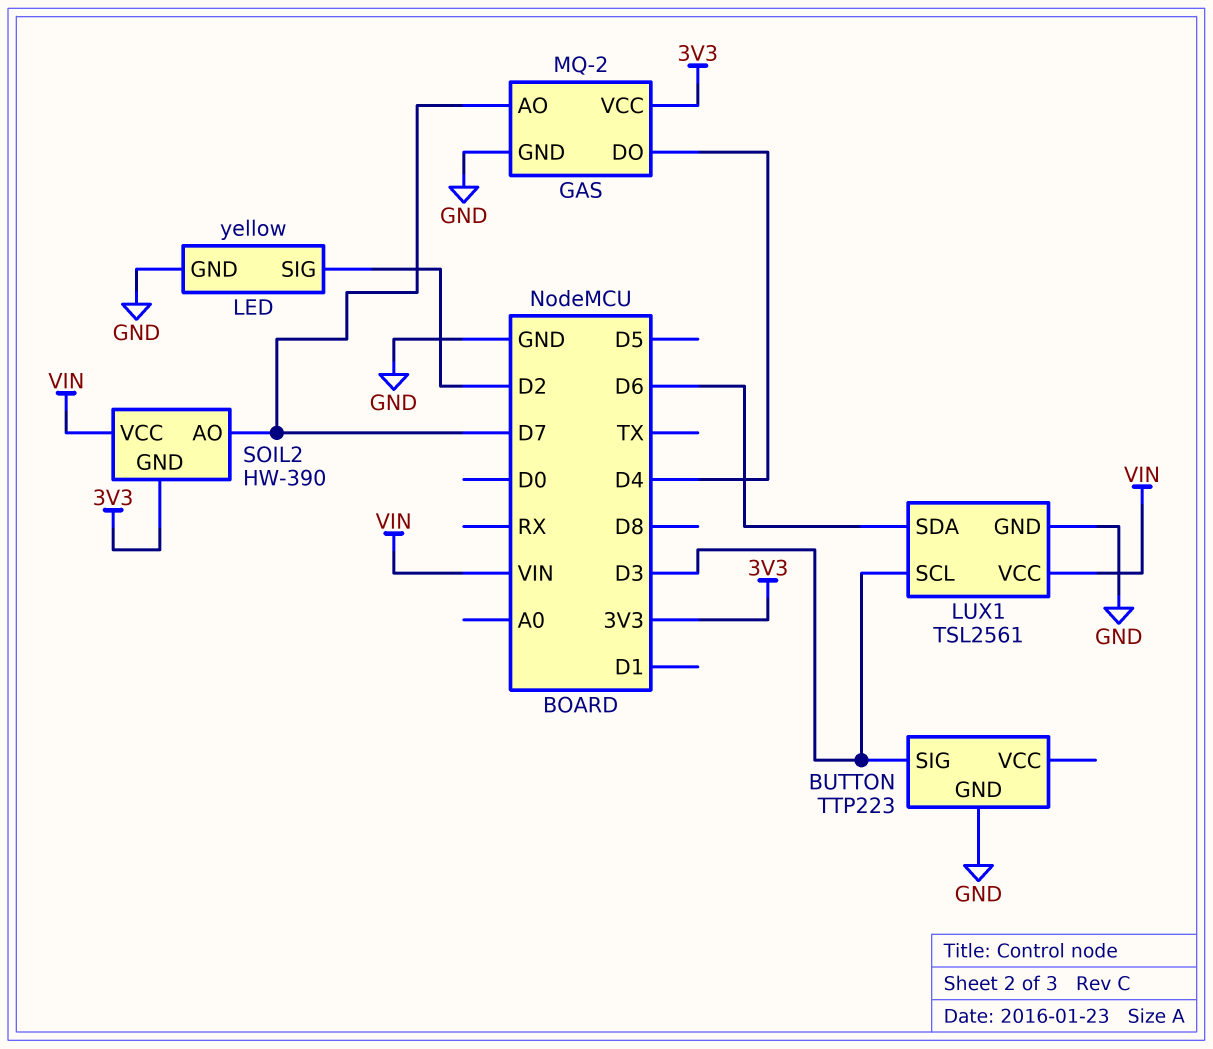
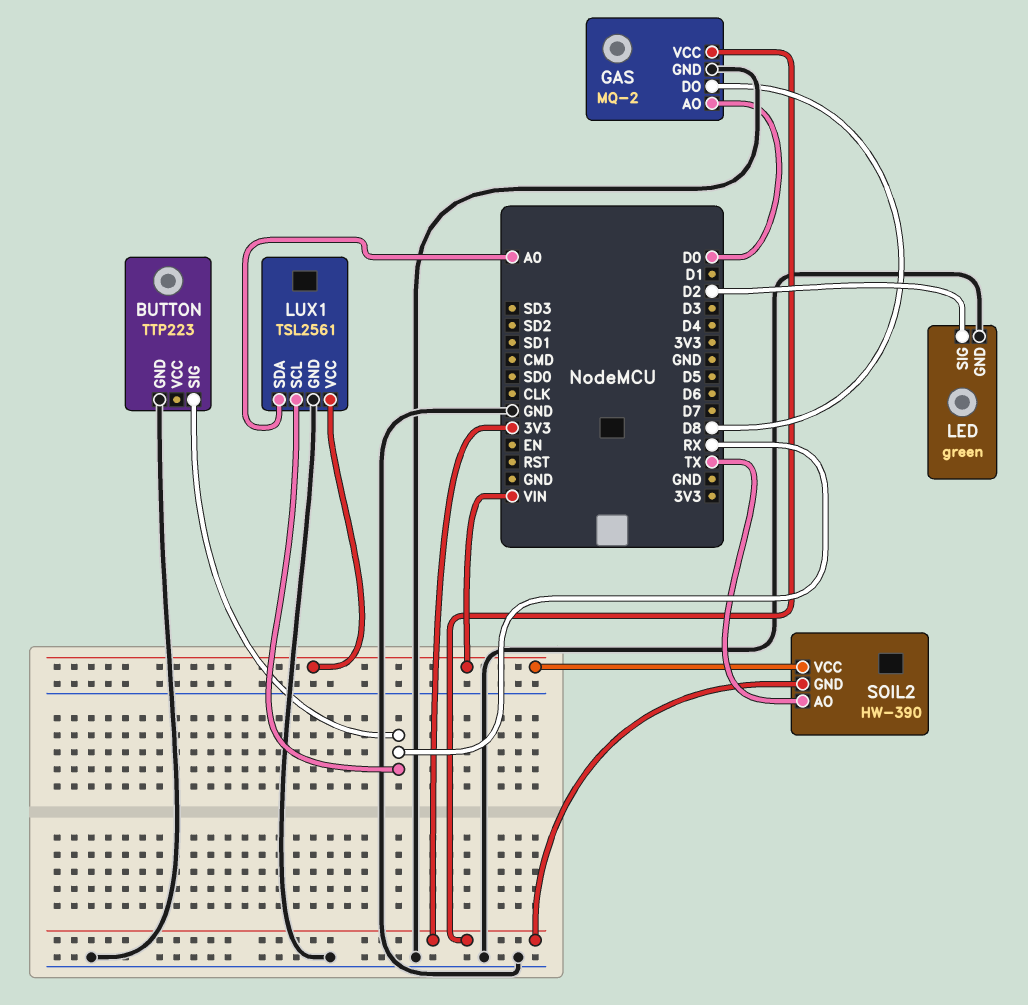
BUTTON pin SIG: D3 -> RX
GAS pin AO: D7 -> D0
GAS pin DO: D4 -> D8
LED: yellow -> green
LUX1 pin SCL: D3 -> RX
LUX1 pin SDA: D6 -> A0
SOIL2 pin AO: D7 -> TX

